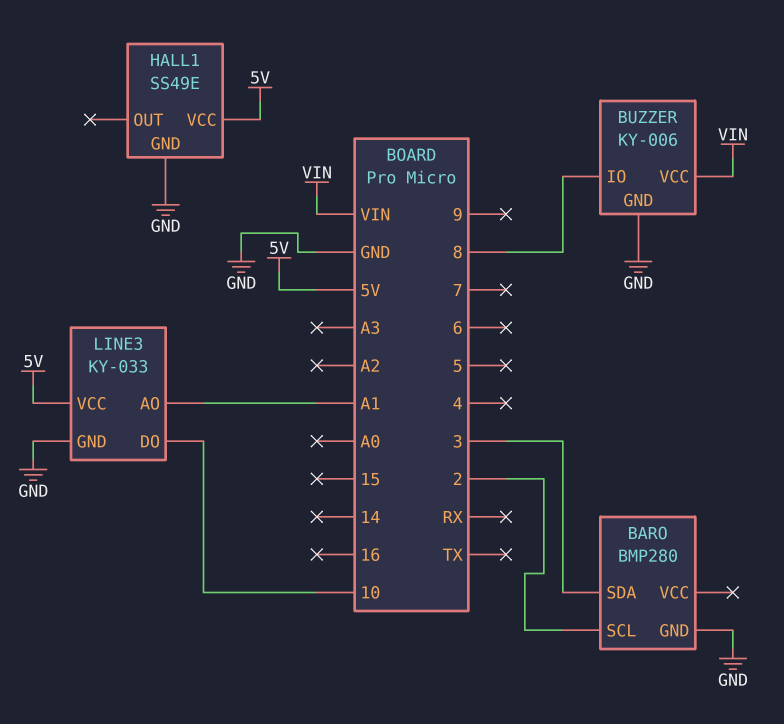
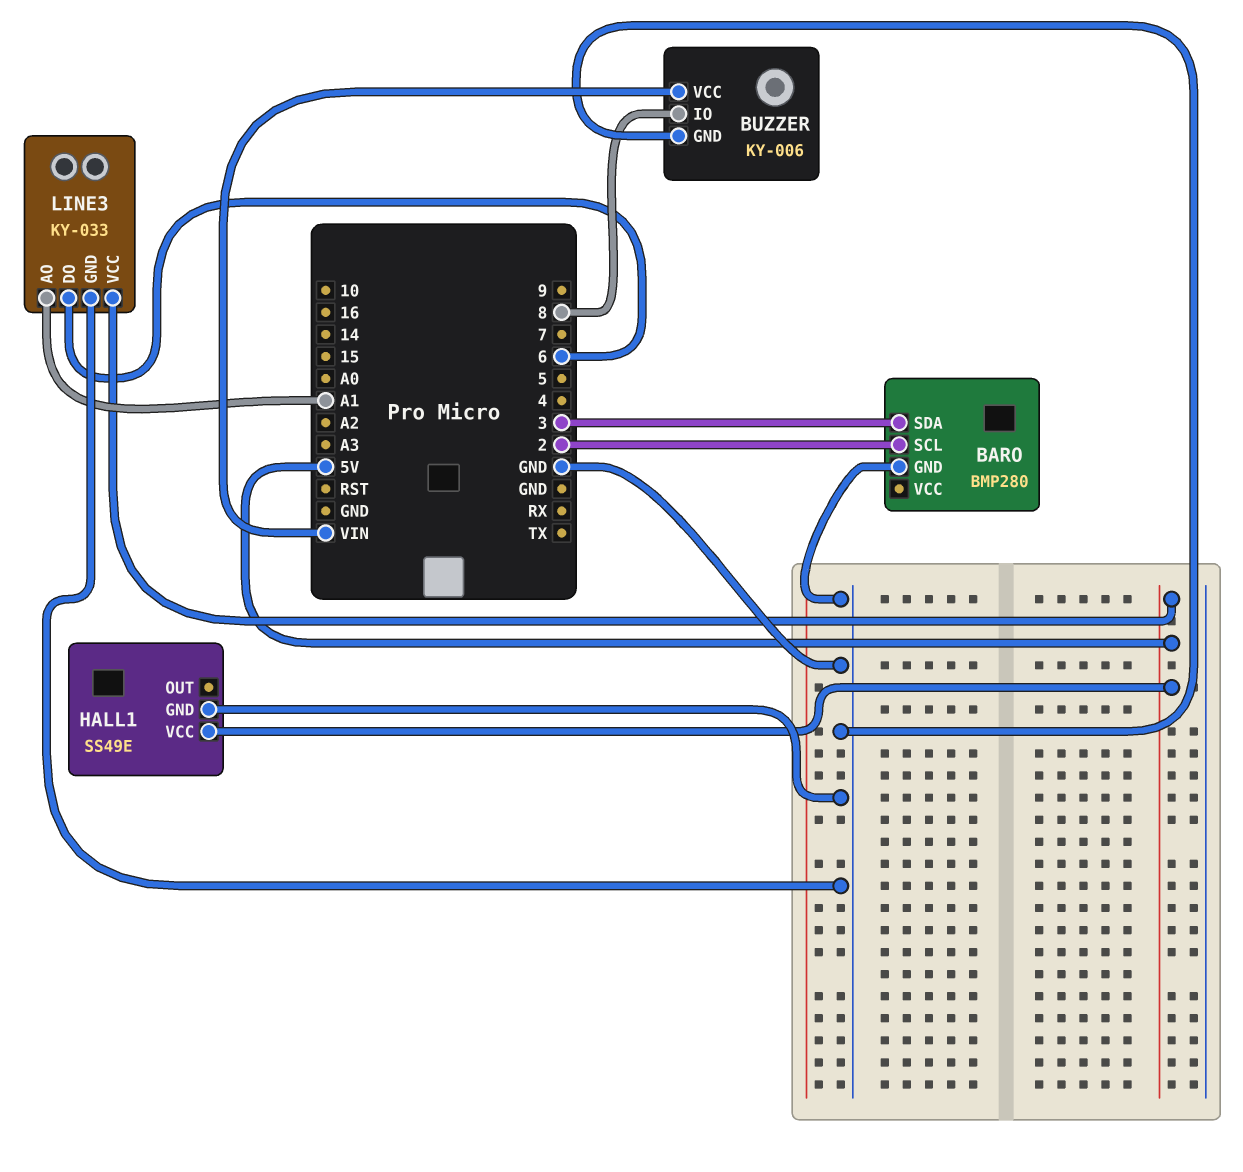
LINE3 pin DO: 10 -> 6

